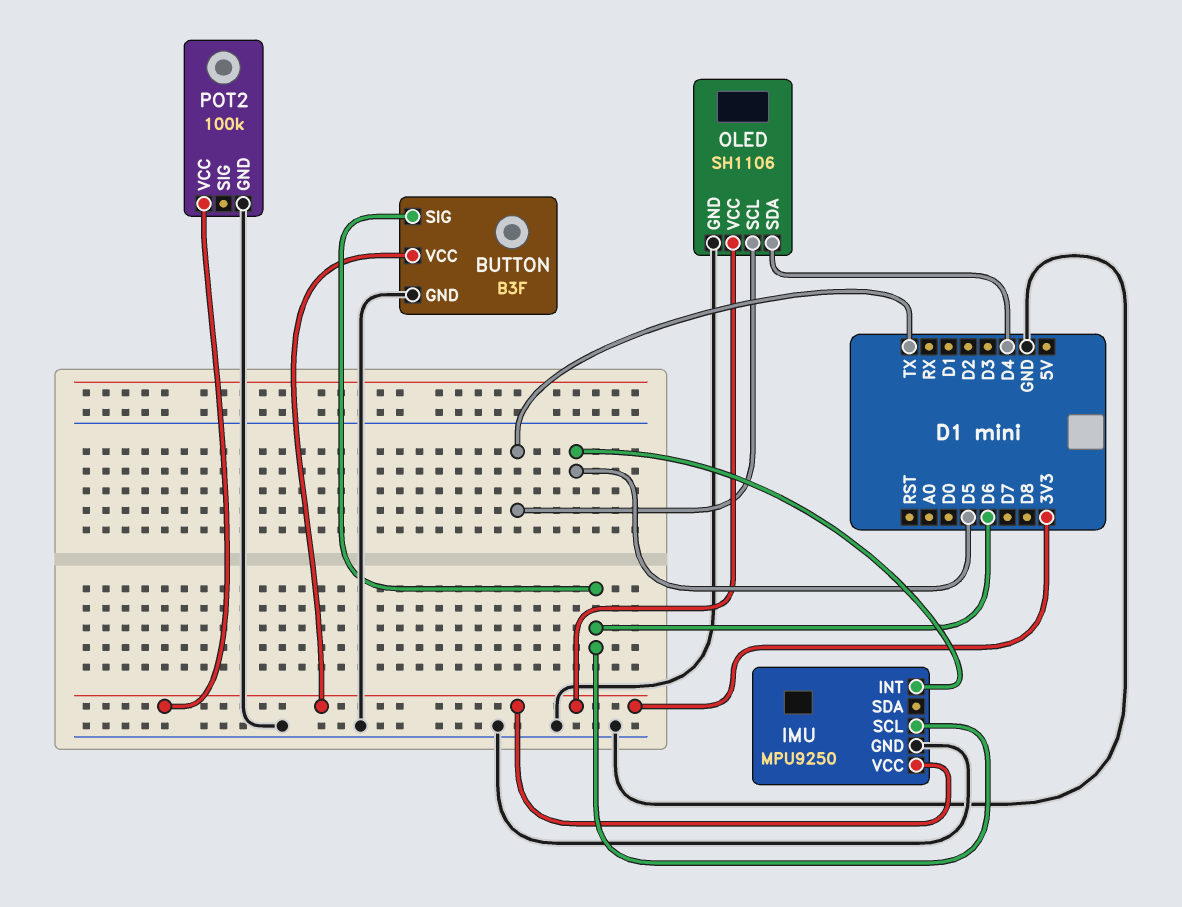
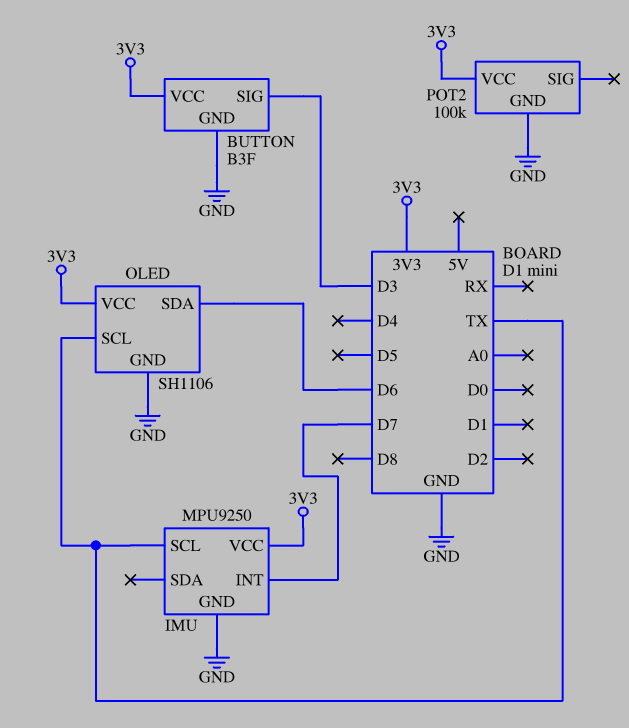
BUTTON pin SIG: D6 -> D3
IMU pin INT: D5 -> D7
IMU pin SCL: D6 -> TX
OLED pin SDA: D4 -> D6

